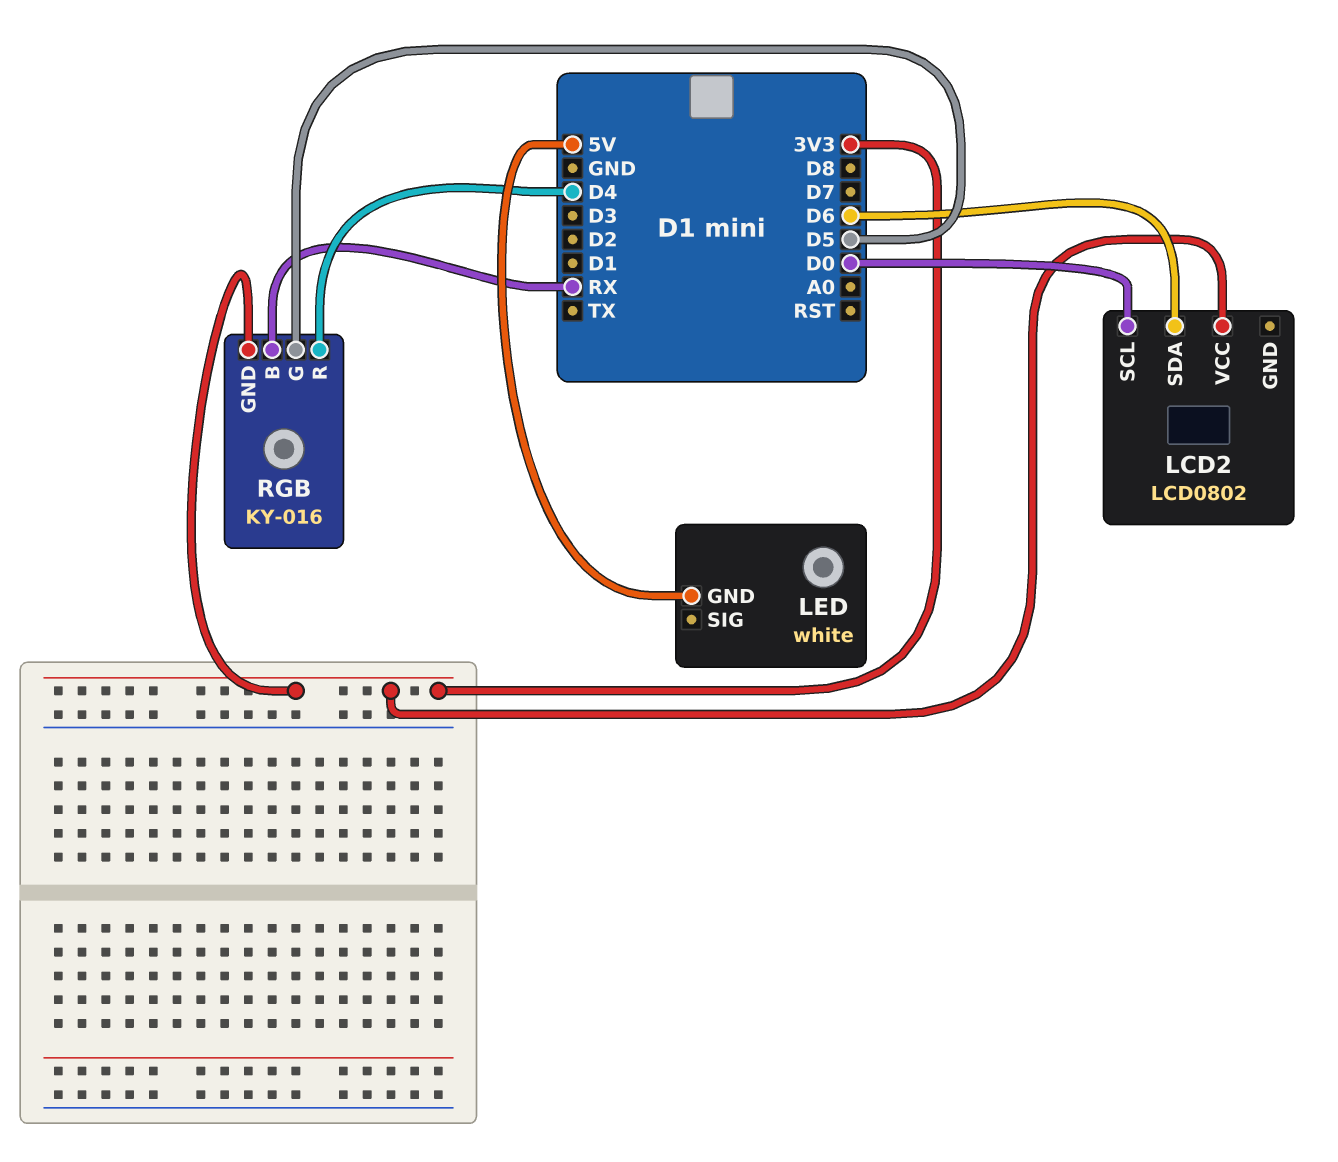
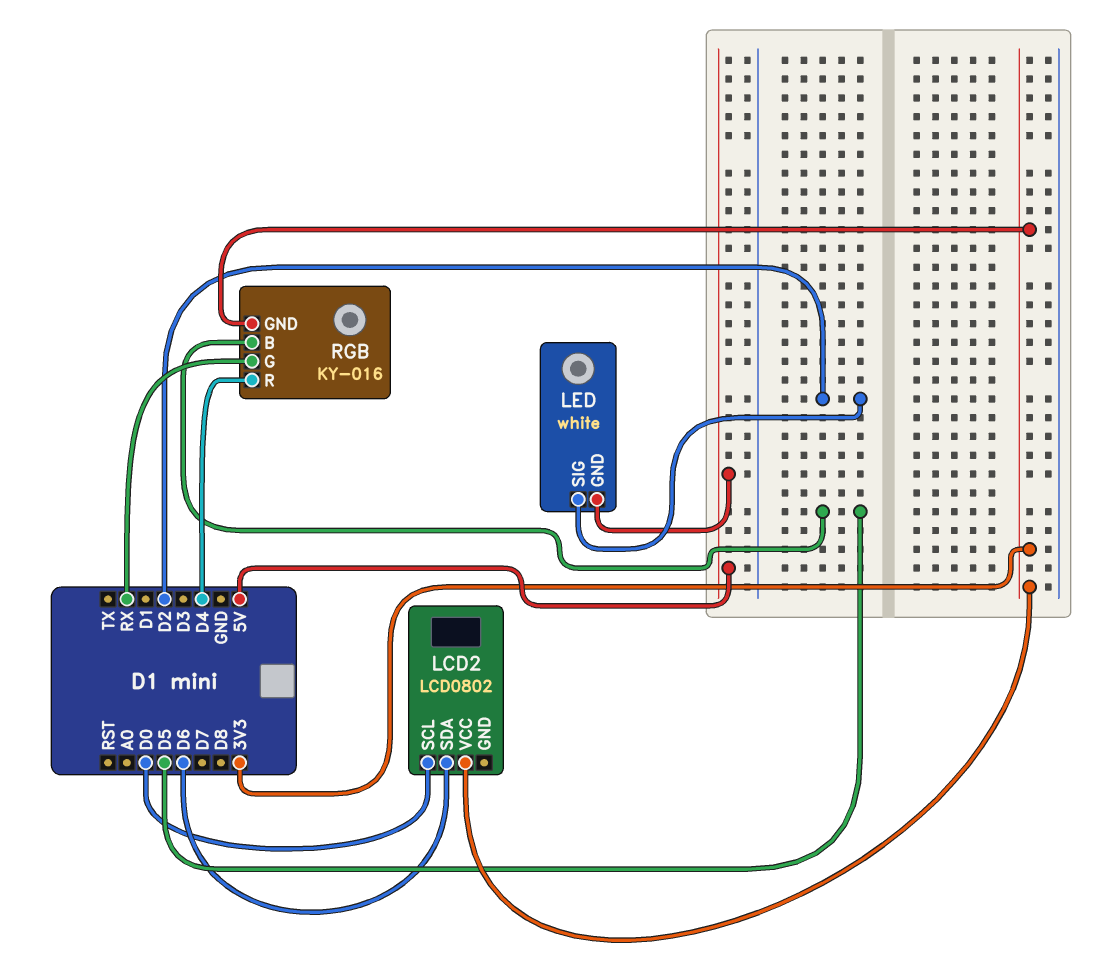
LED pin SIG: none -> D2
RGB pin B: RX -> D5
RGB pin G: D5 -> RX

